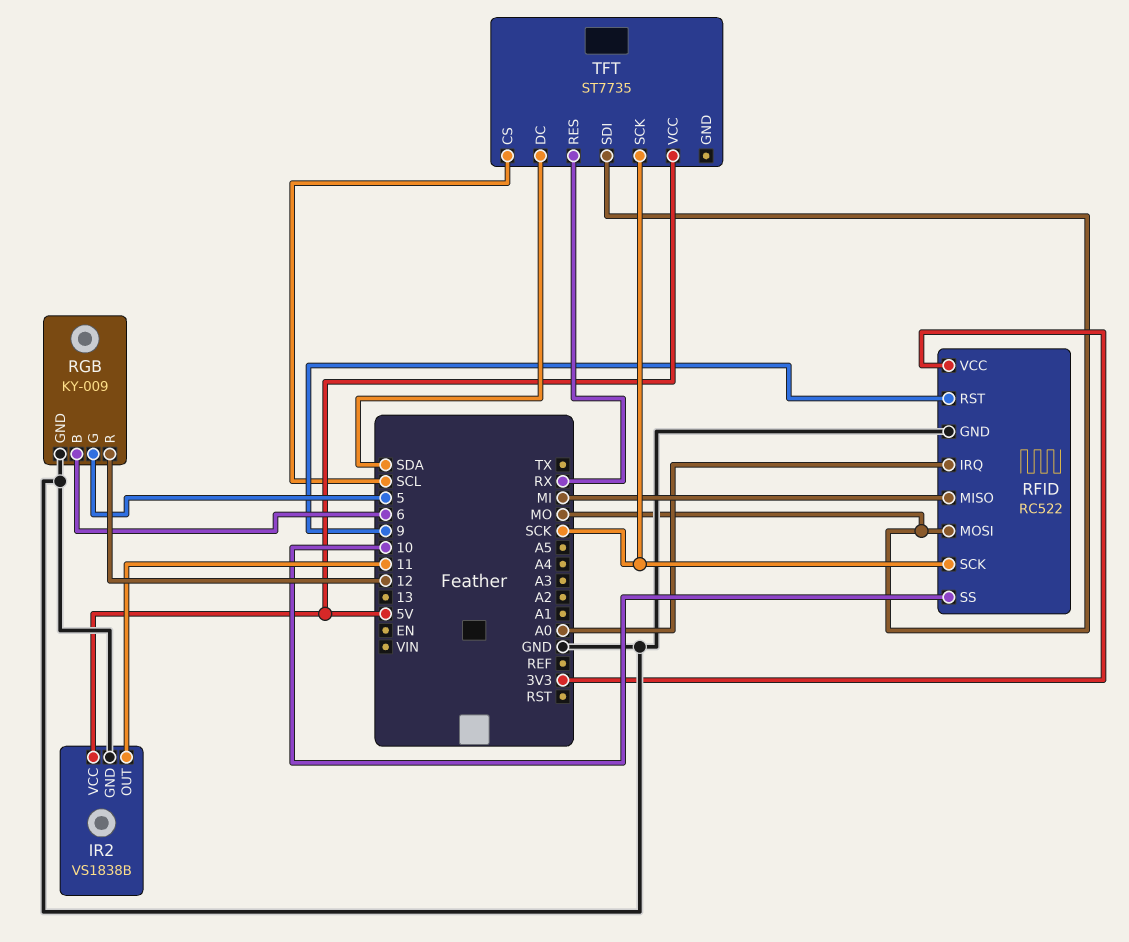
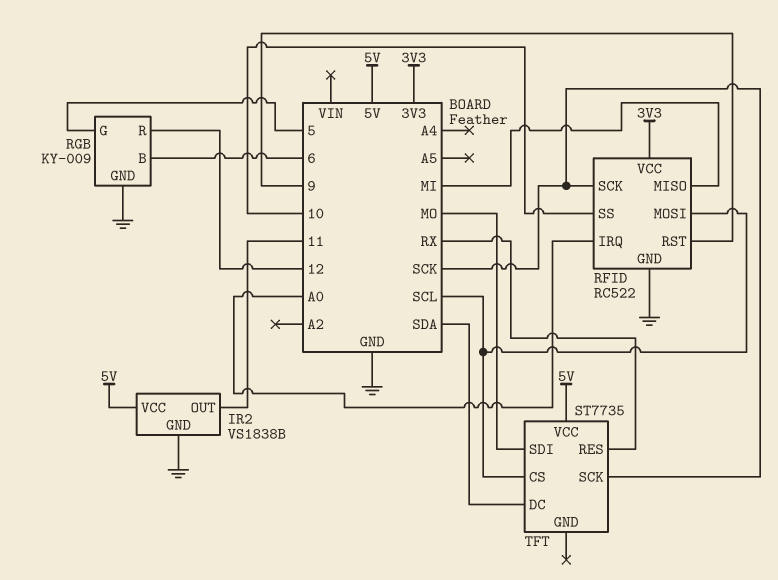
RFID pin MOSI: MO -> SCL

